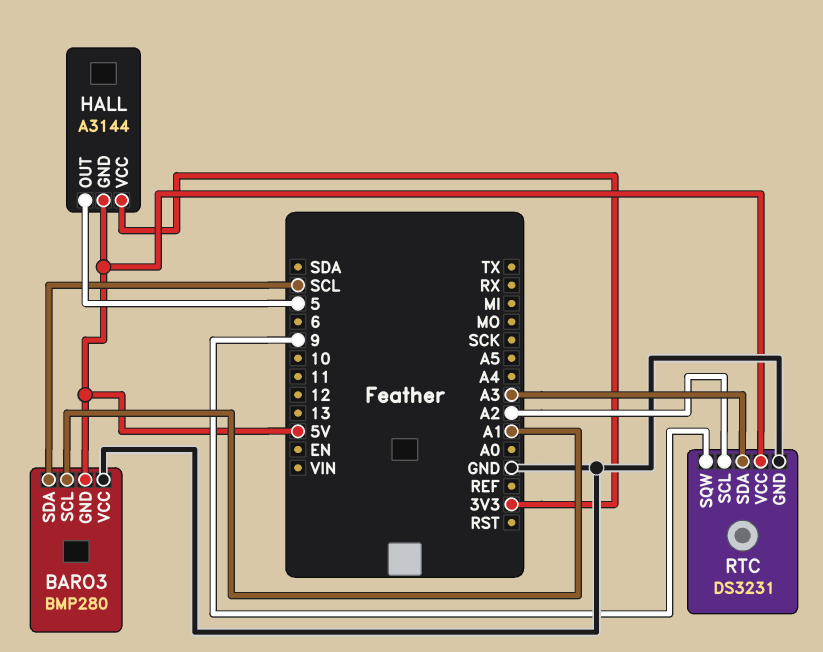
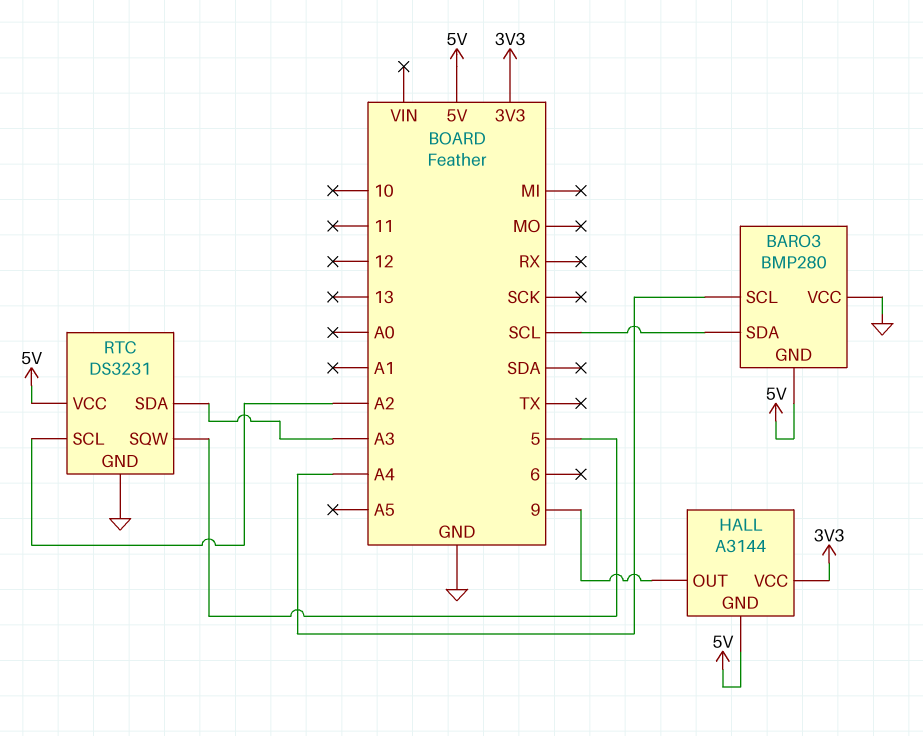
BARO3 pin SCL: A1 -> A4
HALL pin OUT: 5 -> 9
RTC pin SQW: 9 -> 5

